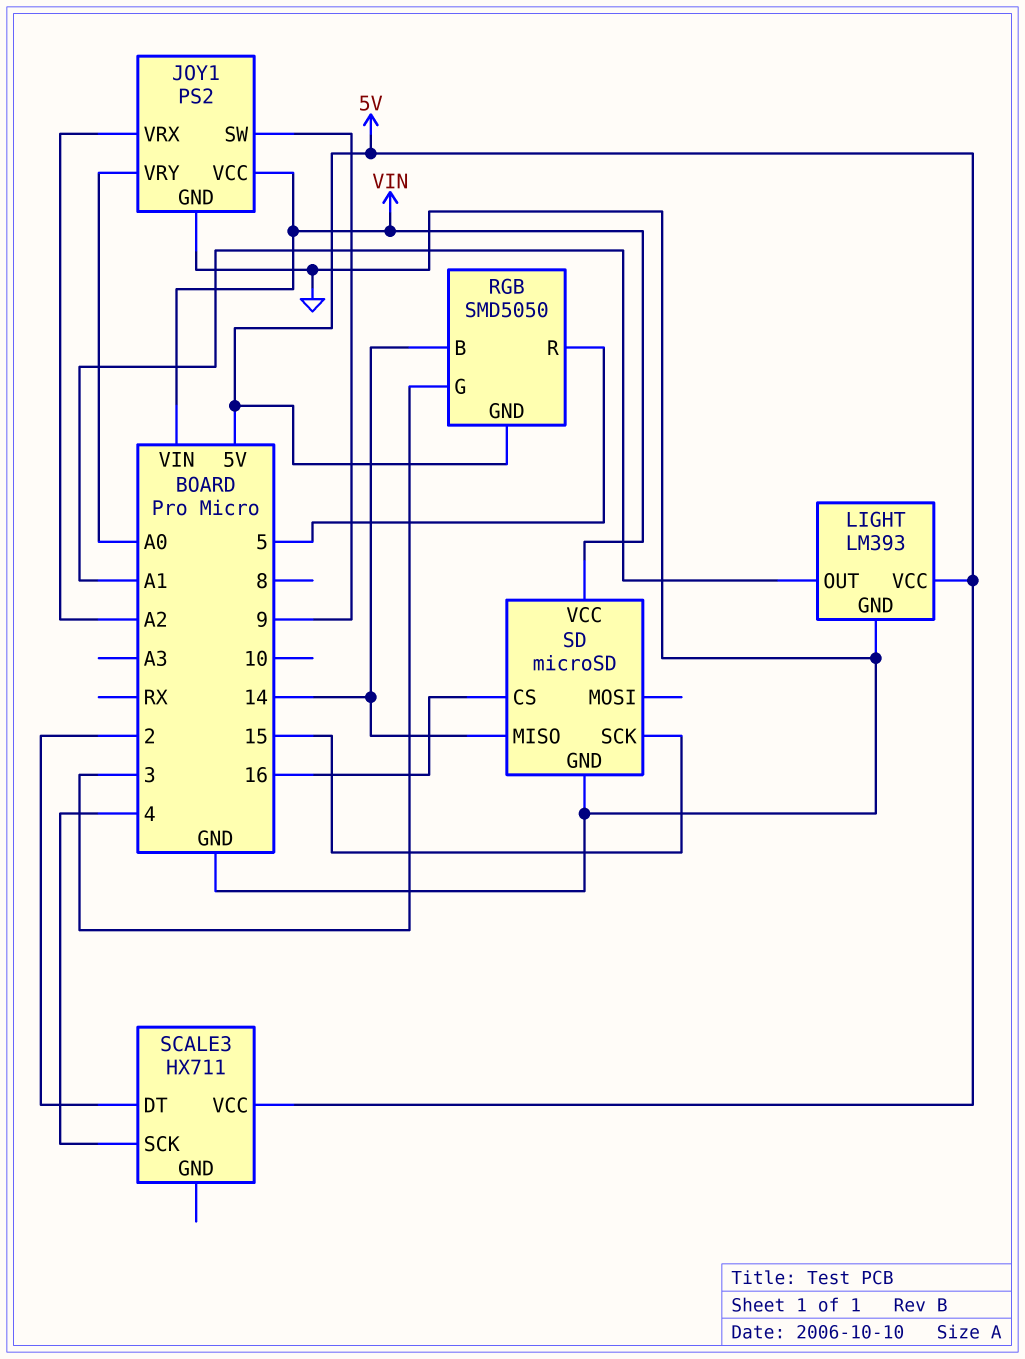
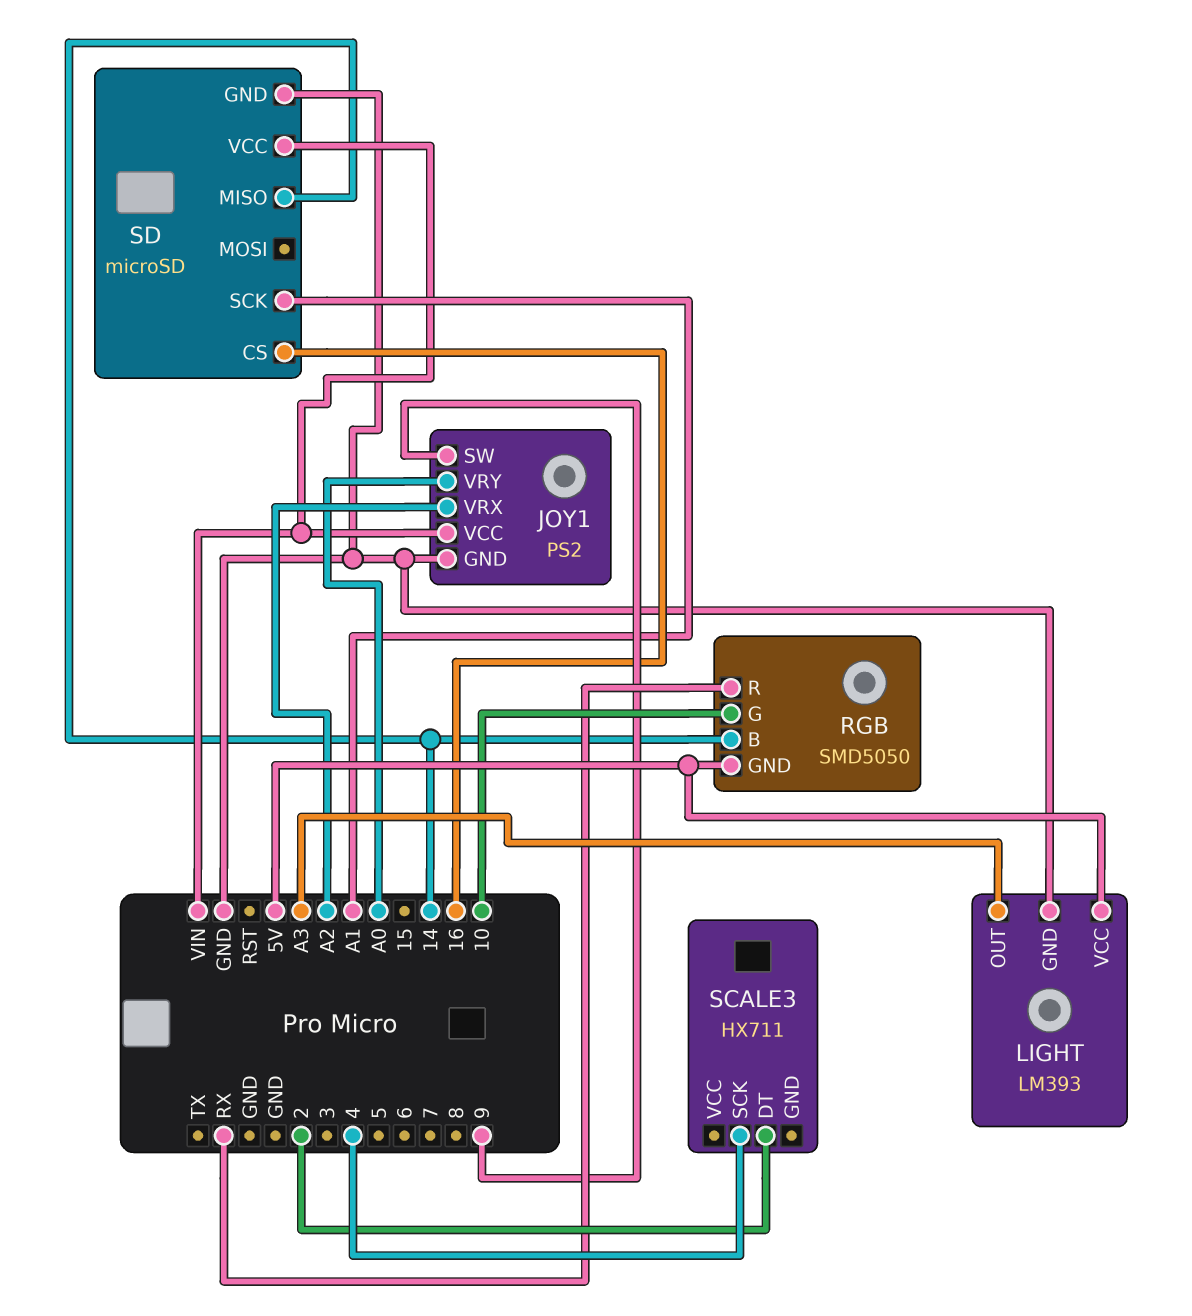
LIGHT pin OUT: A1 -> A3
RGB pin G: 3 -> 10
RGB pin R: 5 -> RX
SCALE3 pin VCC: 5V -> none
SD pin SCK: 15 -> A1

